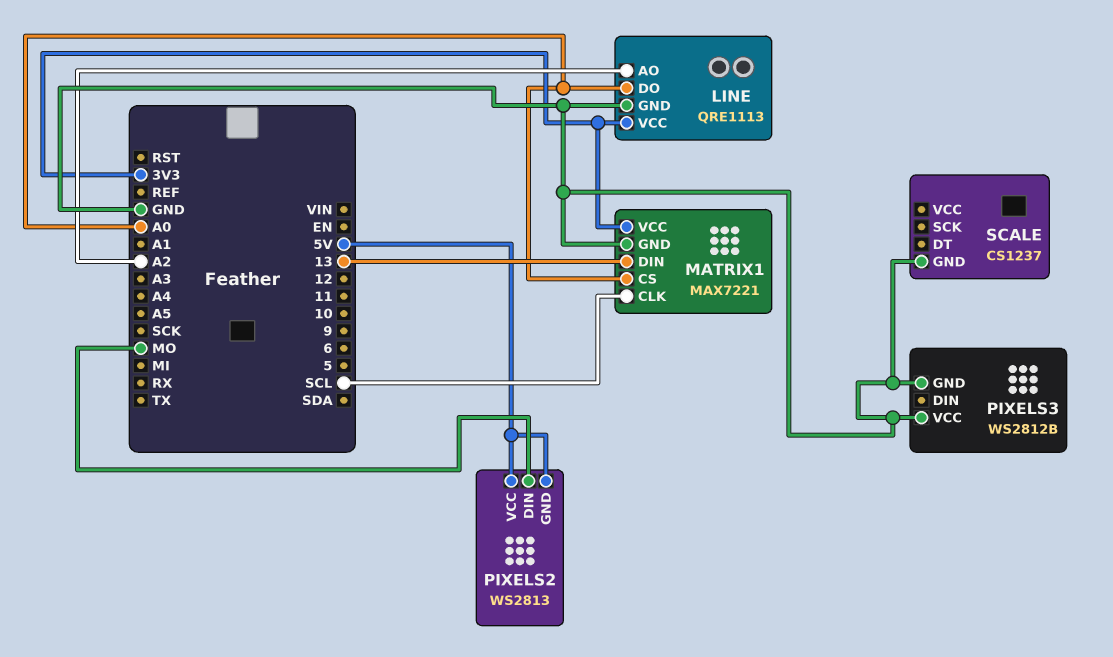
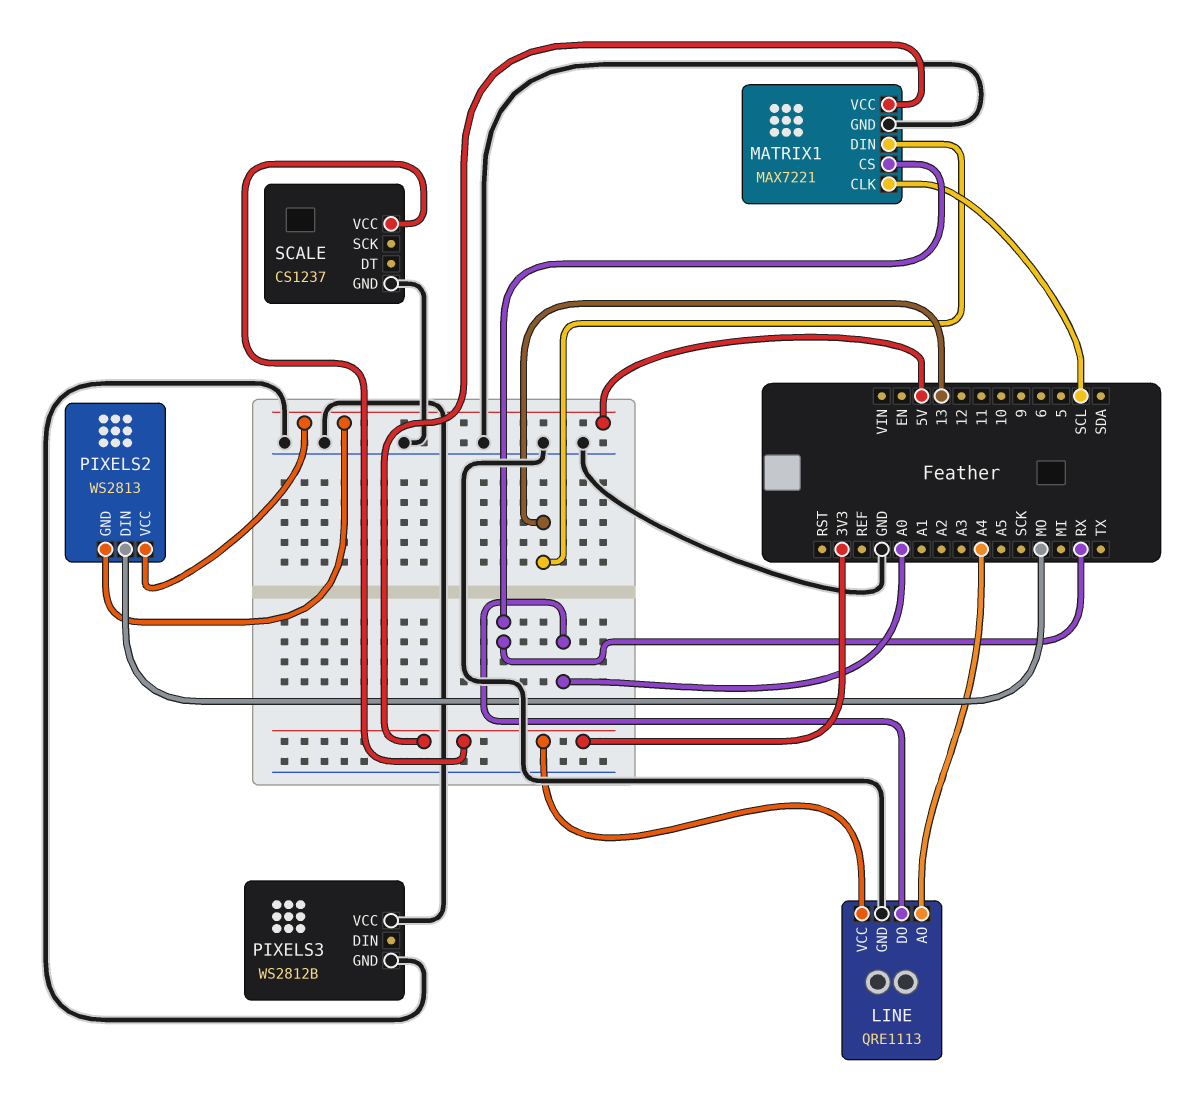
LINE pin AO: A2 -> A4
MATRIX1 pin CS: A0 -> RX
SCALE pin VCC: none -> 3V3

